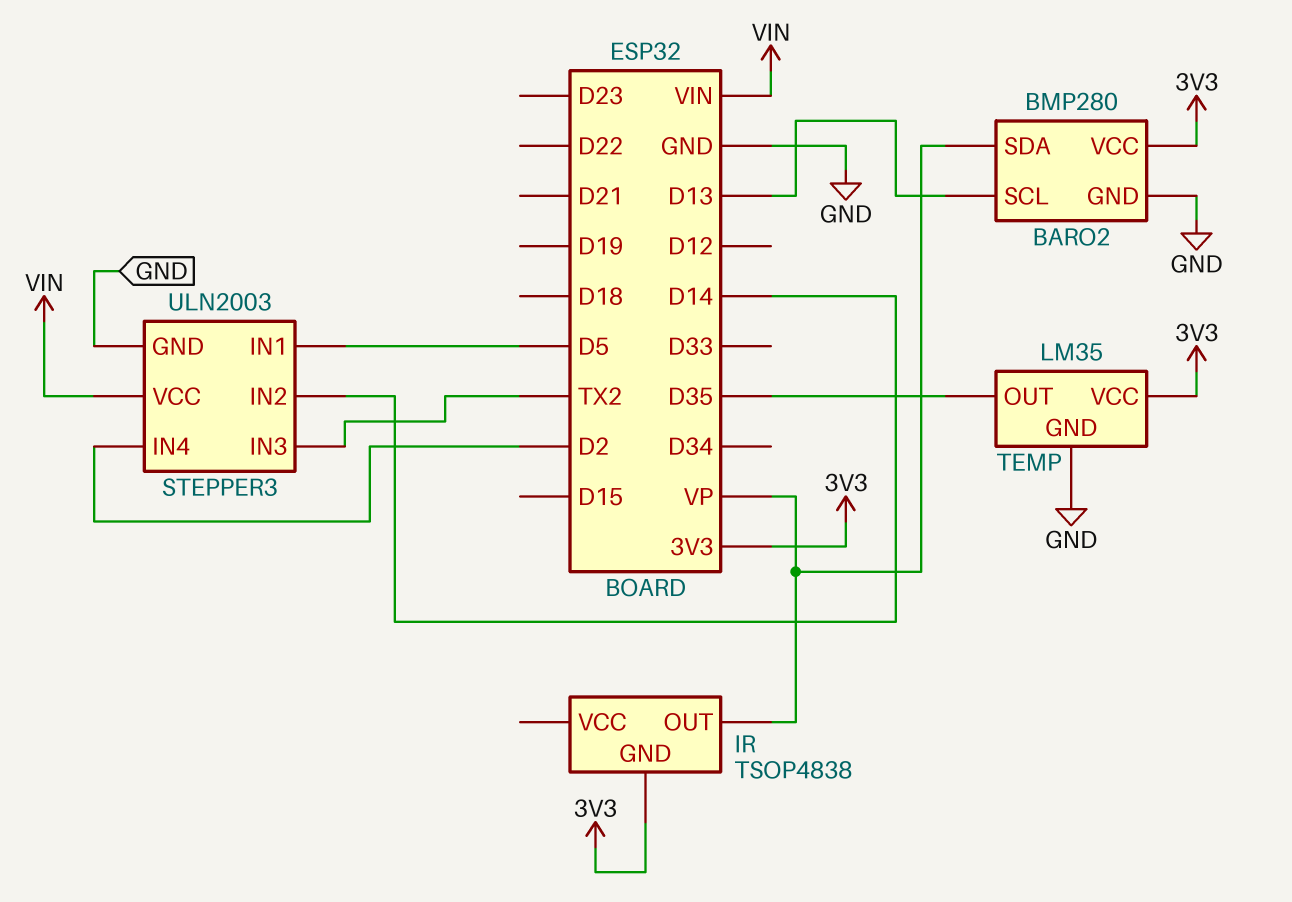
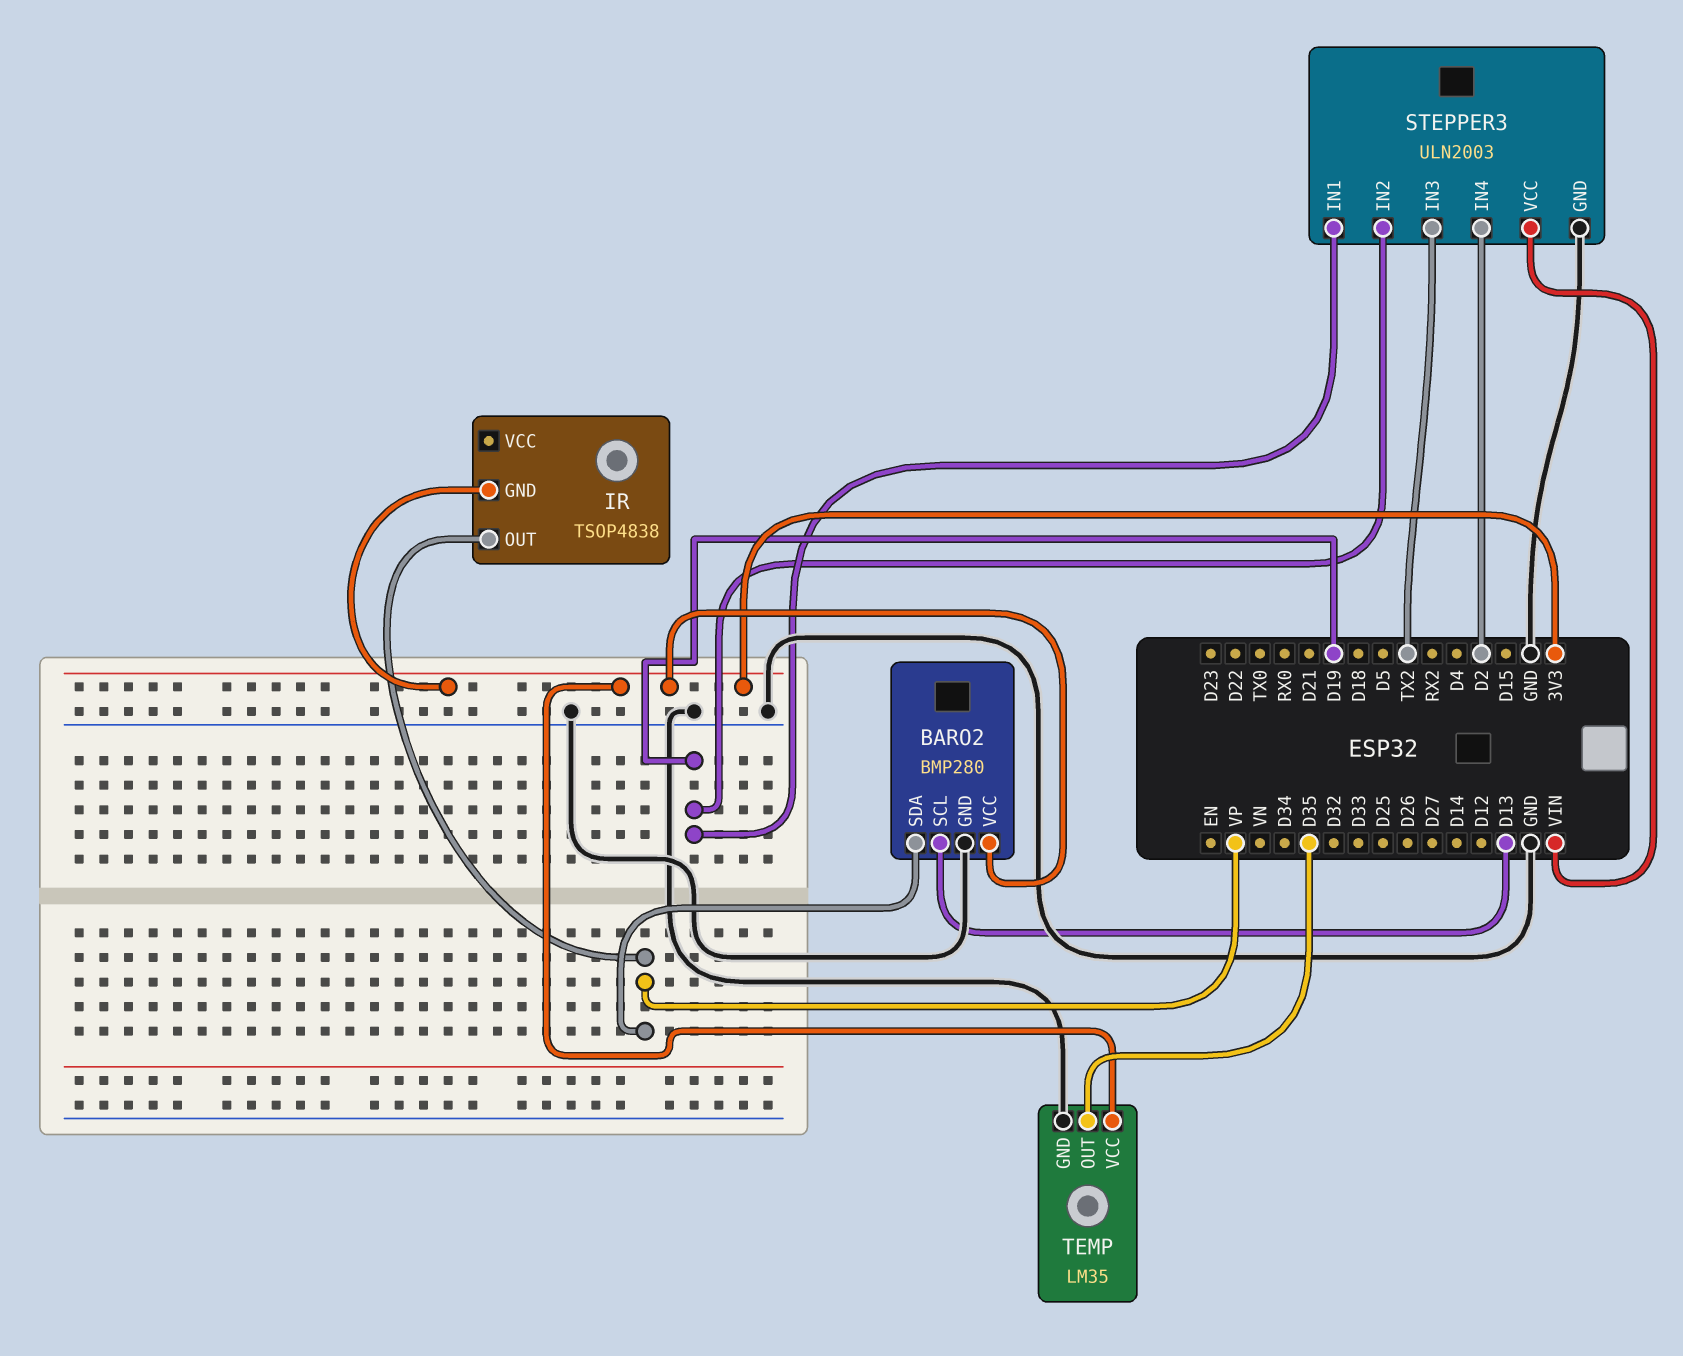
STEPPER3 pin IN1: D5 -> D19
STEPPER3 pin IN2: D14 -> D19

